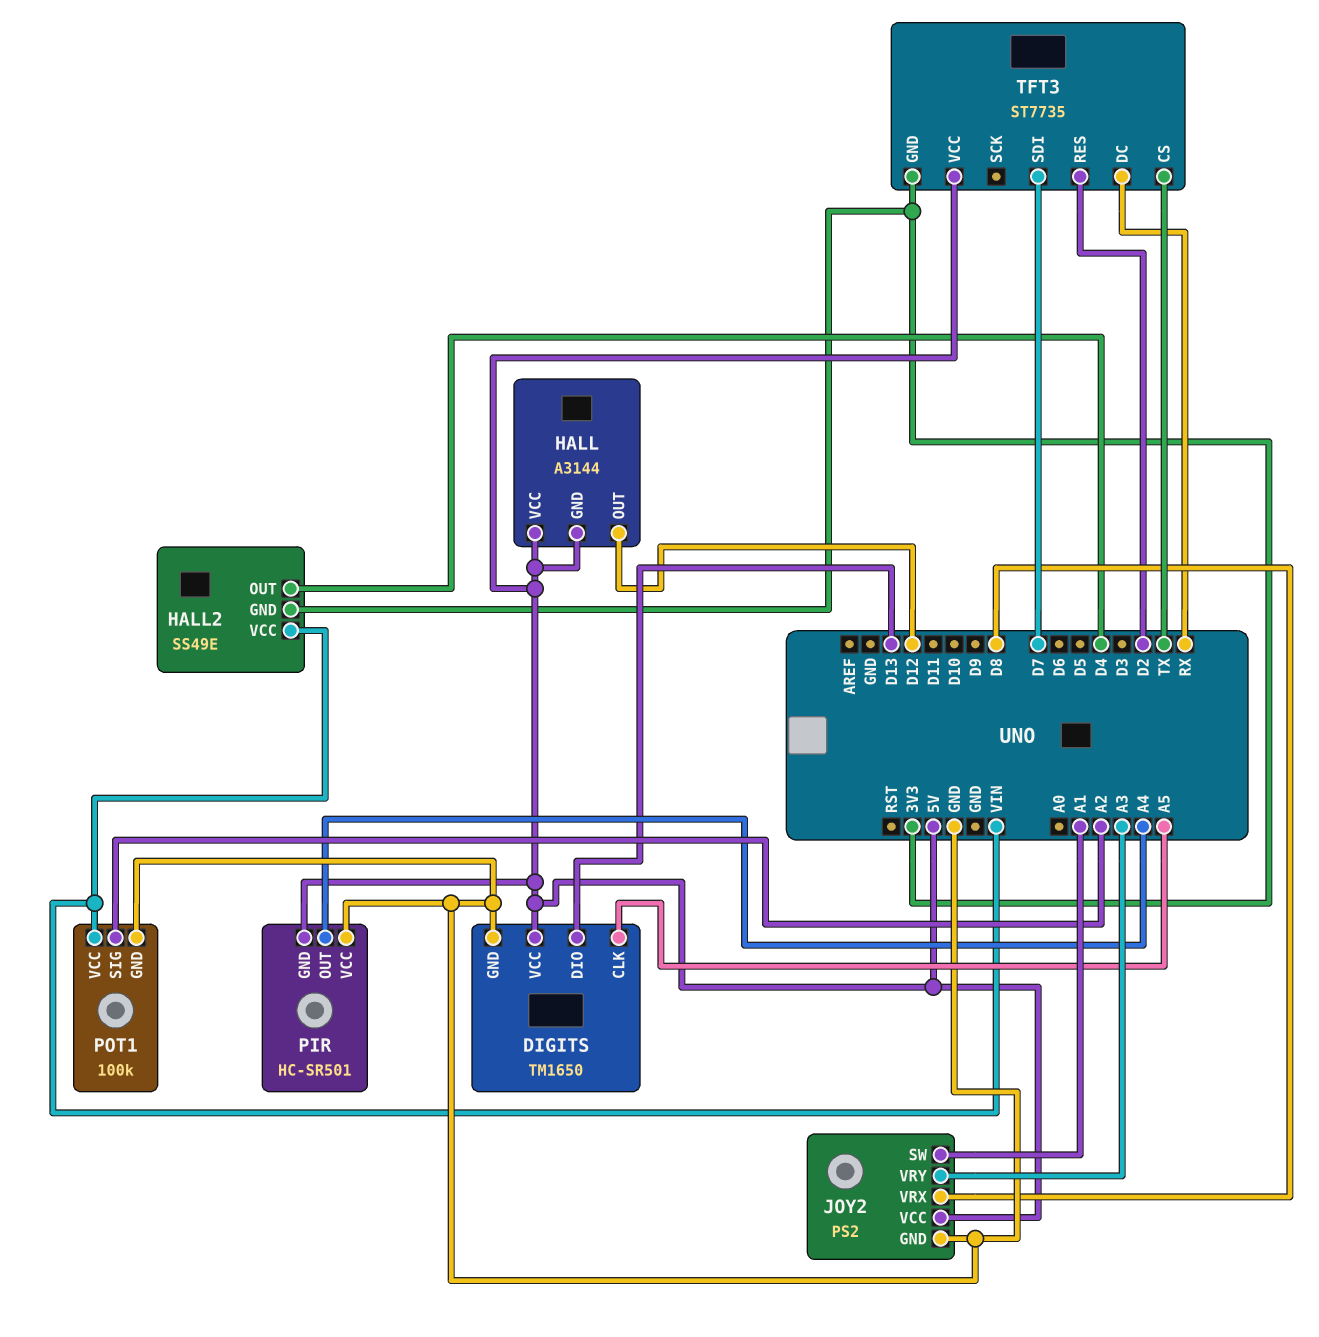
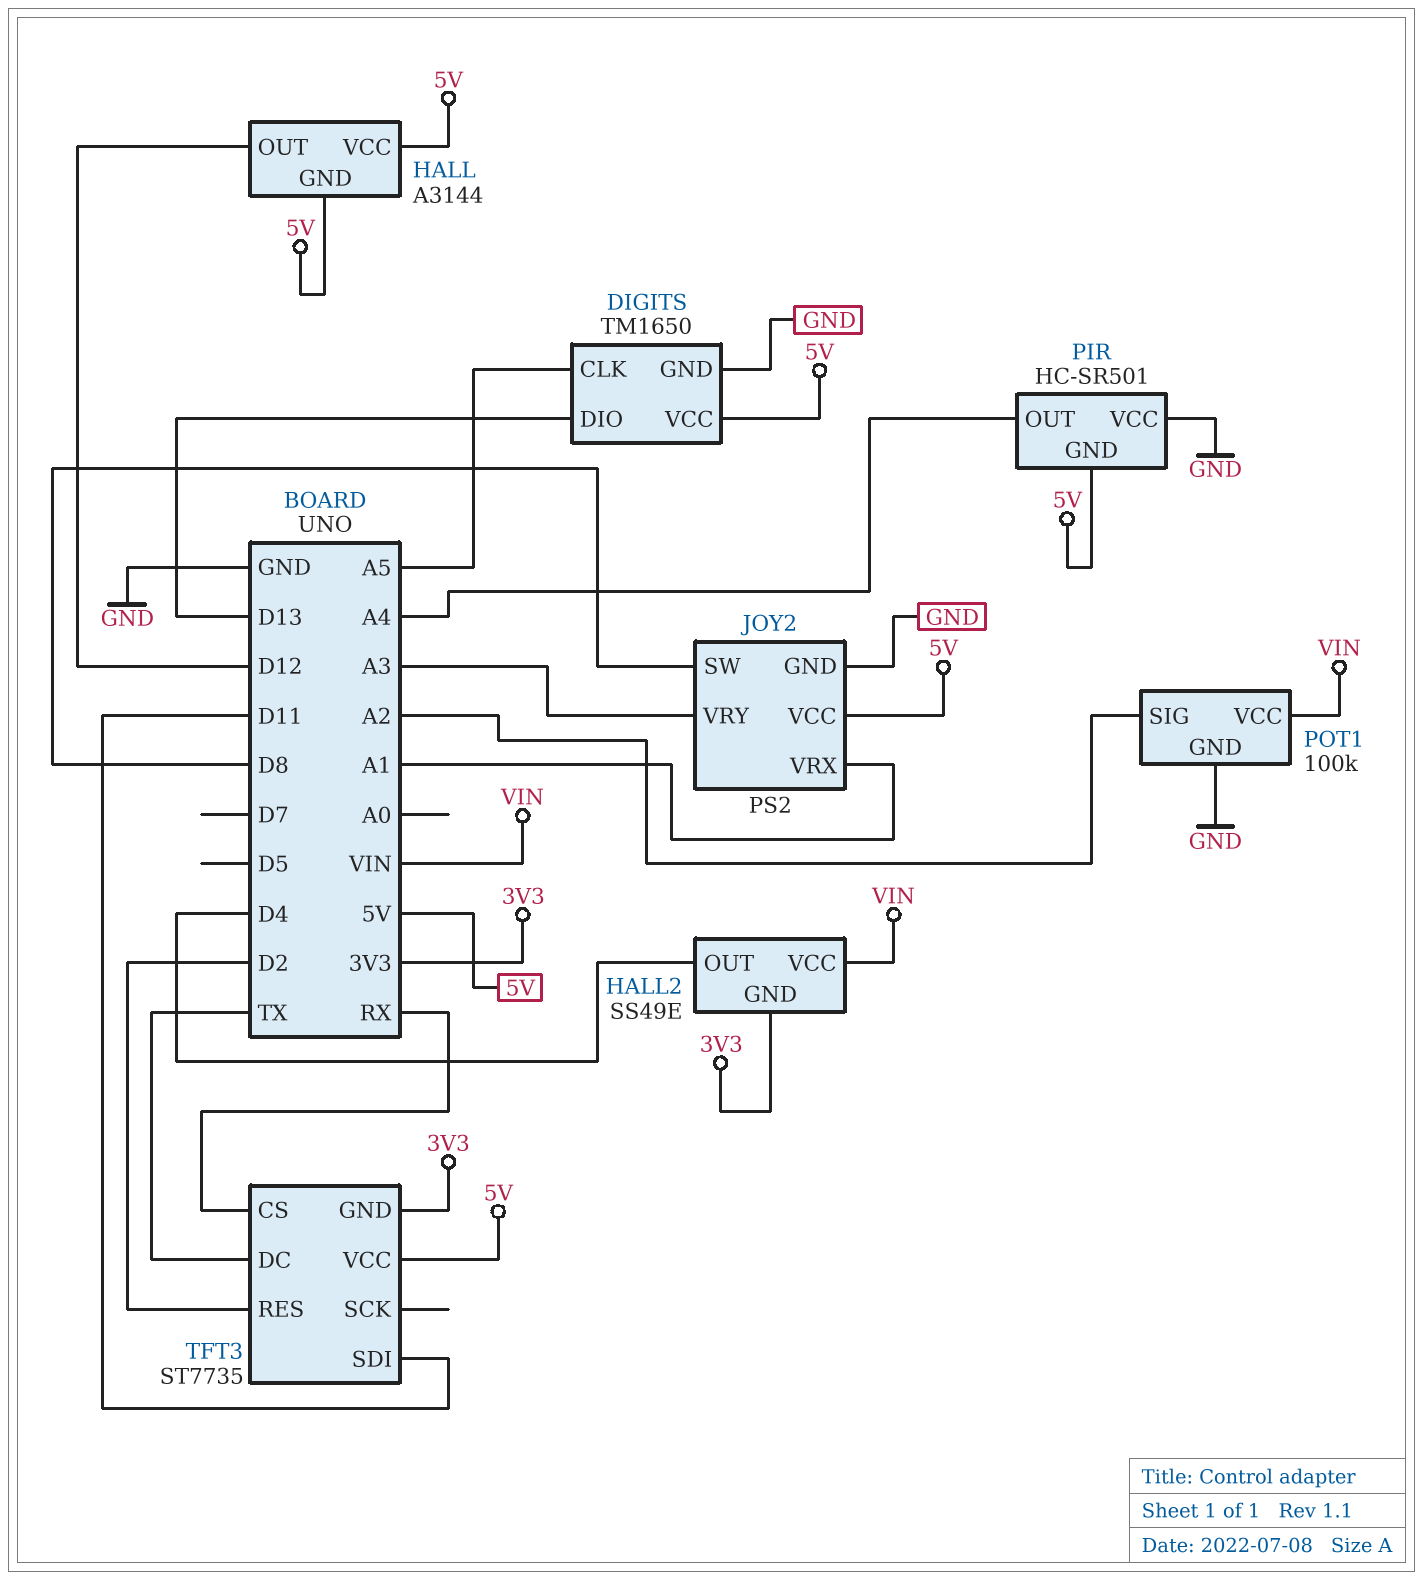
JOY2 pin SW: A1 -> D8
JOY2 pin VRX: D8 -> A1
TFT3 pin CS: TX -> RX
TFT3 pin DC: RX -> TX
TFT3 pin SDI: D7 -> D11

